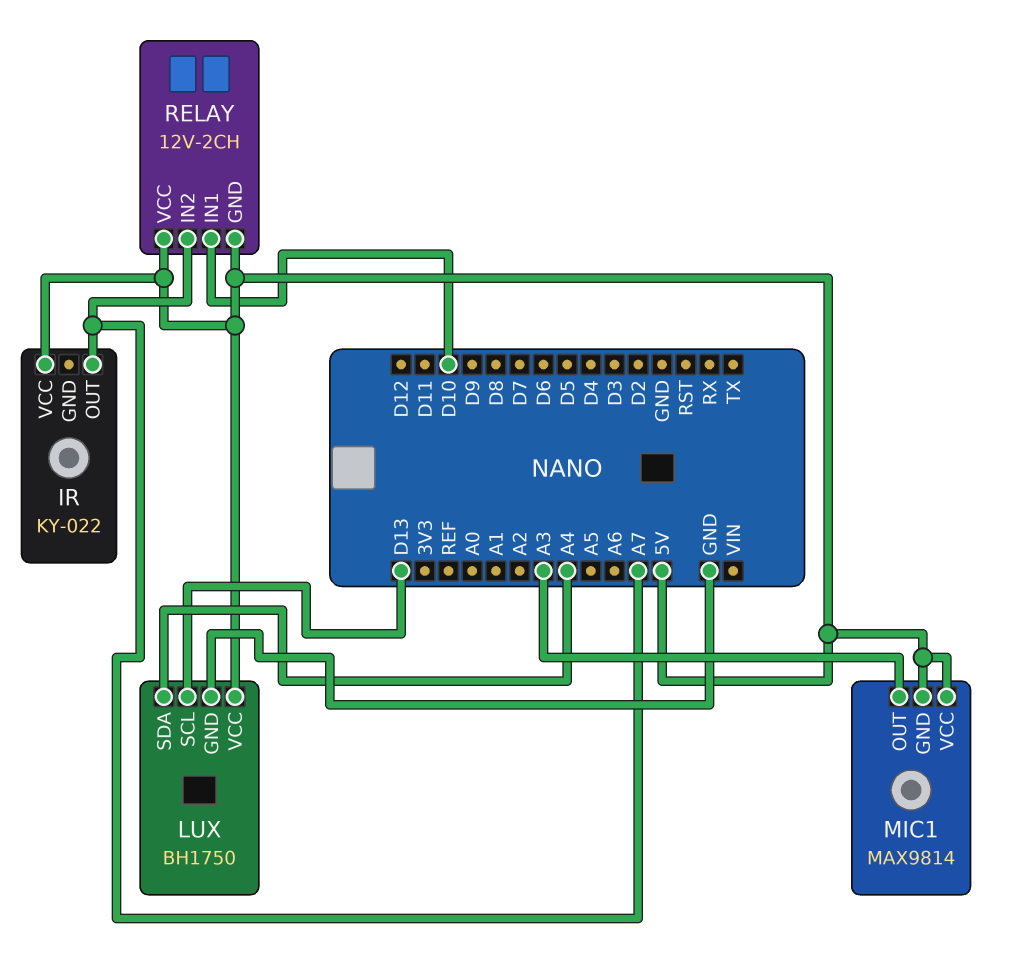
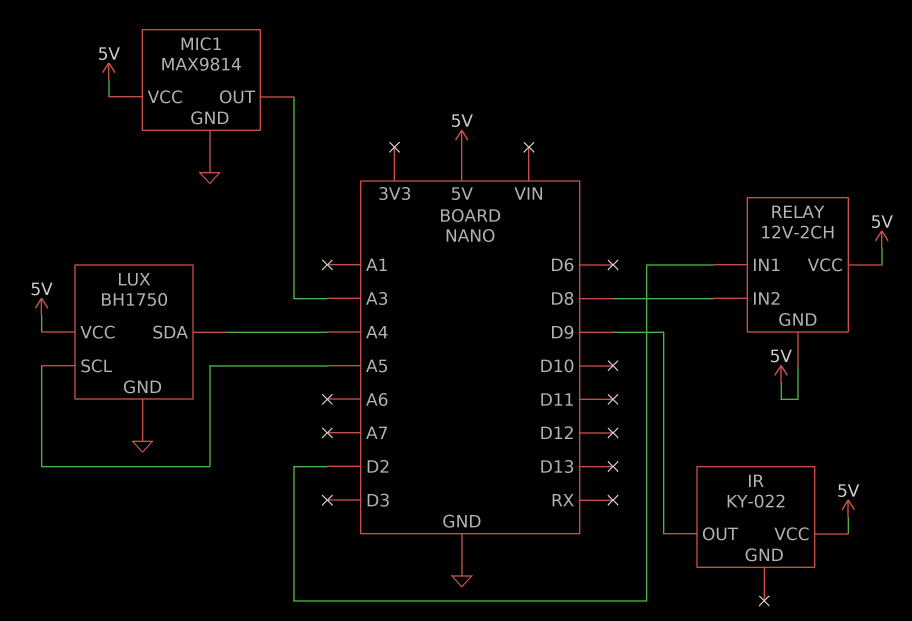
IR pin OUT: A7 -> D9
LUX pin SCL: D13 -> A5
MIC1 pin GND: 5V -> GND
RELAY pin IN1: D10 -> D2
RELAY pin IN2: A7 -> D8

